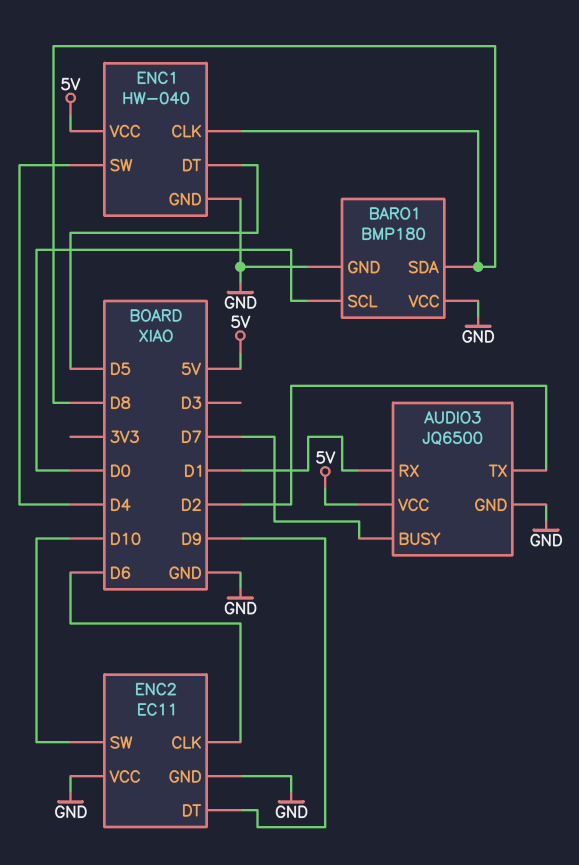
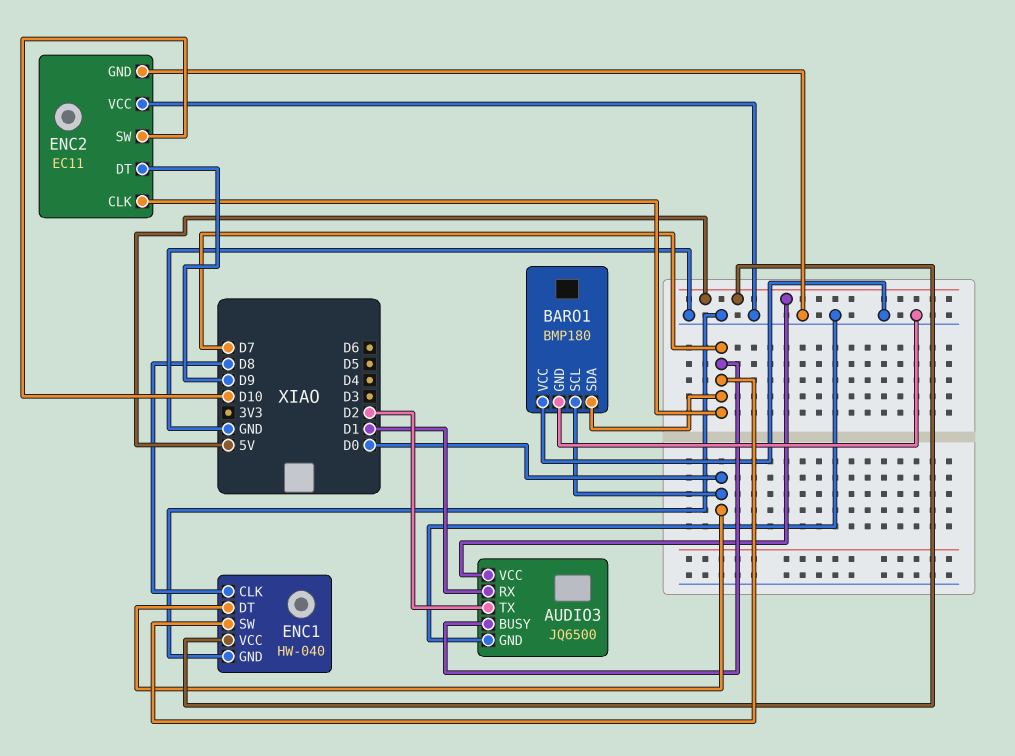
BARO1 pin SDA: D8 -> D7
ENC1 pin DT: D5 -> D0
ENC1 pin SW: D4 -> D7
ENC2 pin CLK: D6 -> D7

